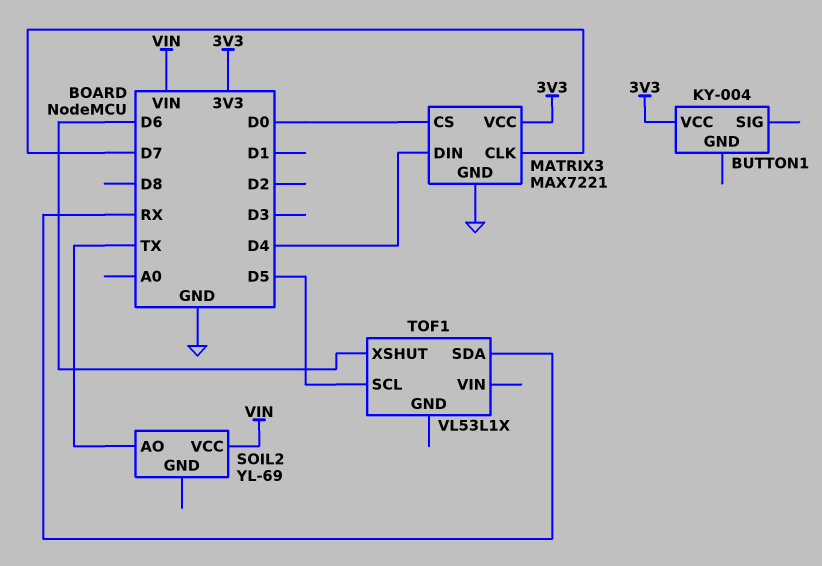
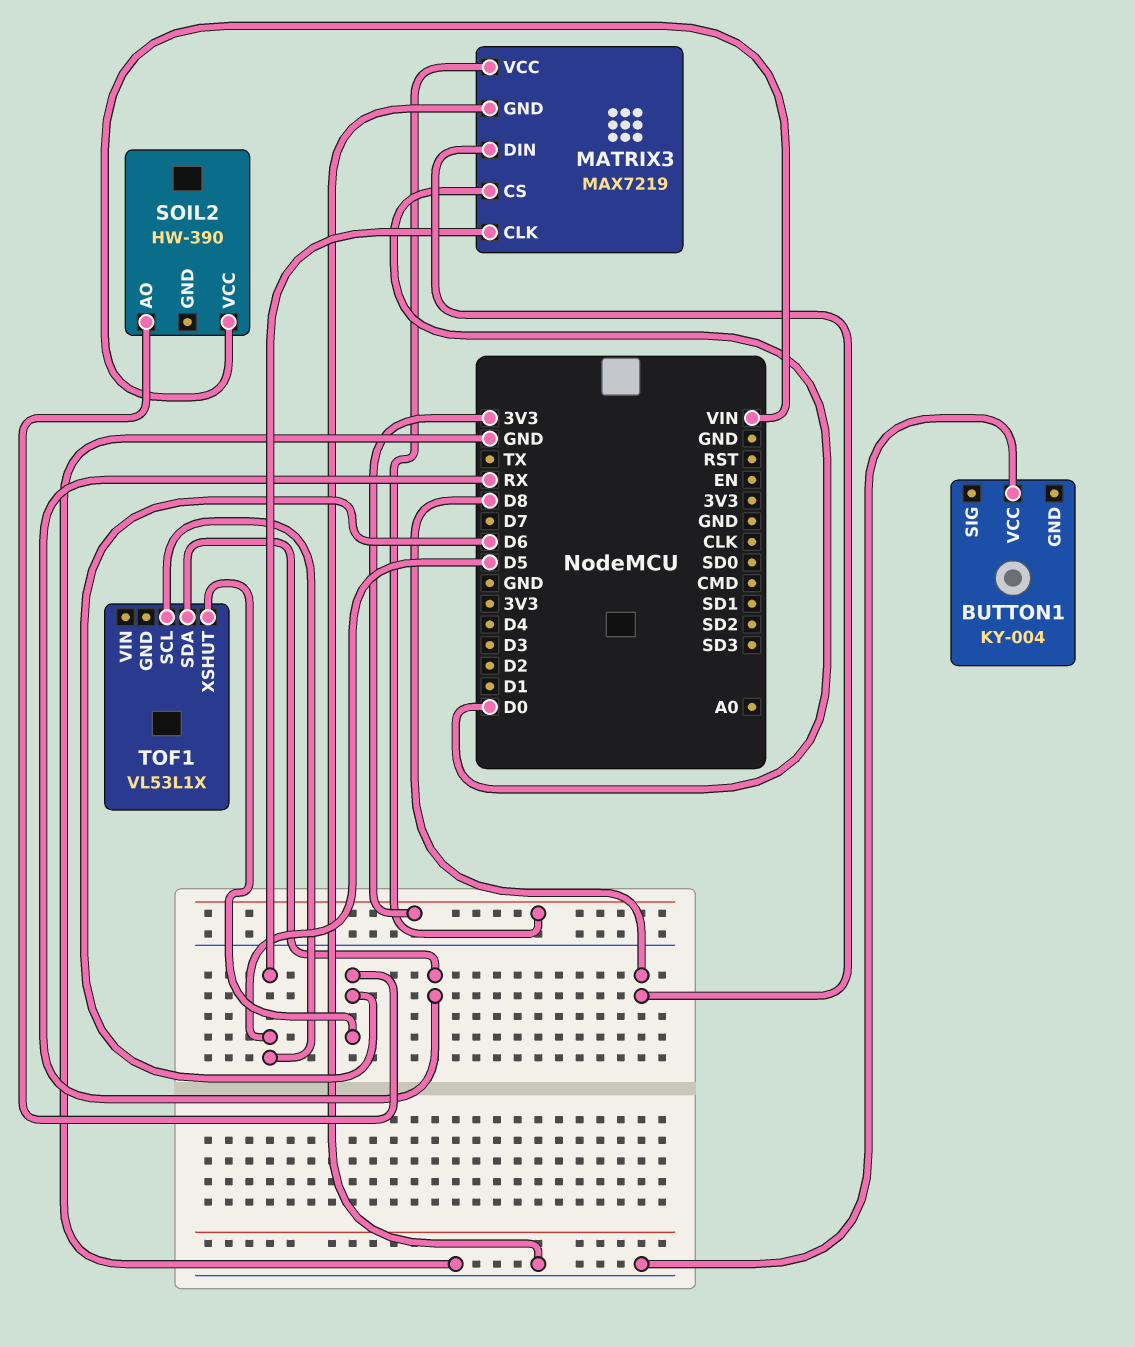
BUTTON1 pin VCC: 3V3 -> GND
MATRIX3: MAX7221 -> MAX7219
MATRIX3 pin CLK: D7 -> D5
MATRIX3 pin DIN: D4 -> D8
SOIL2: YL-69 -> HW-390
SOIL2 pin AO: TX -> D6

